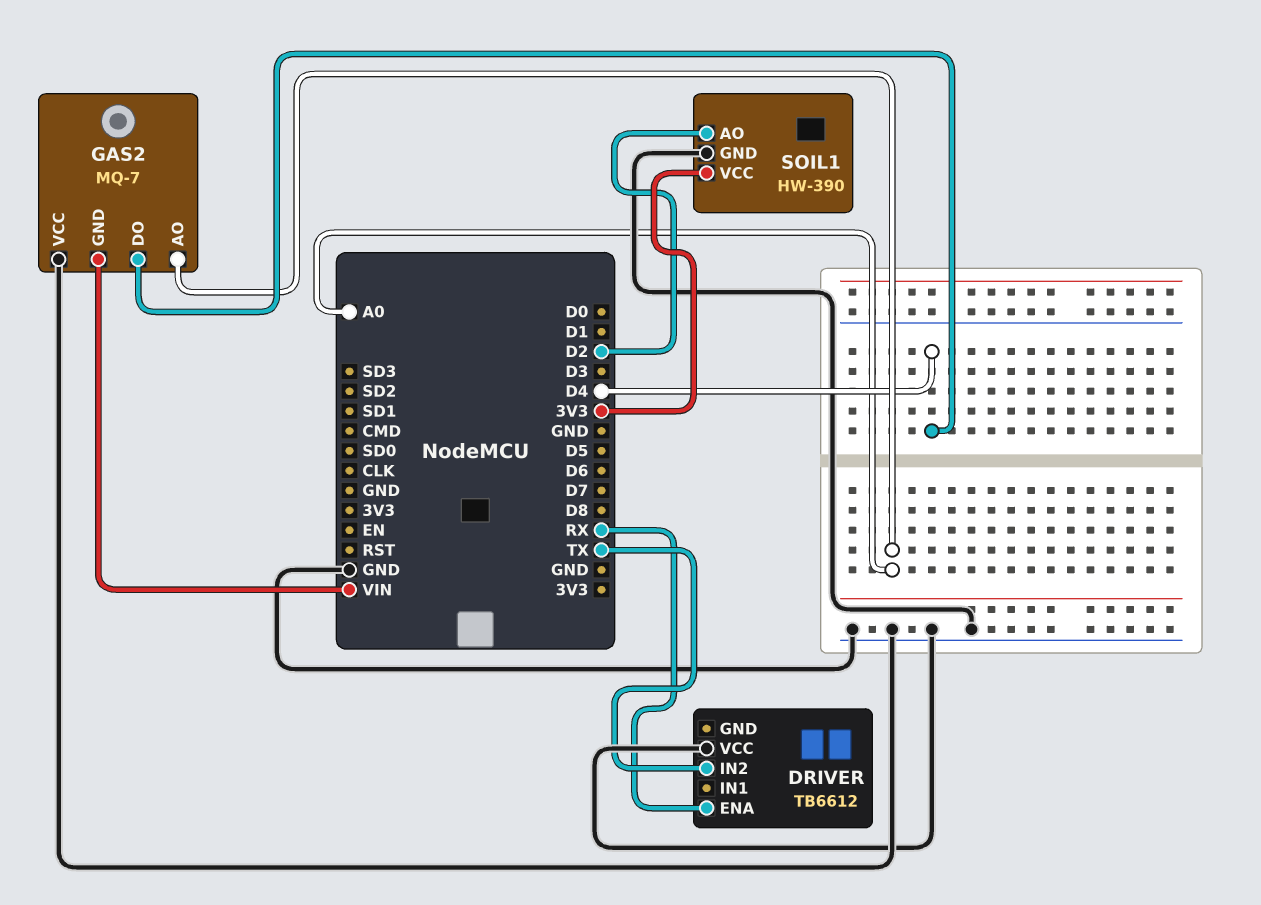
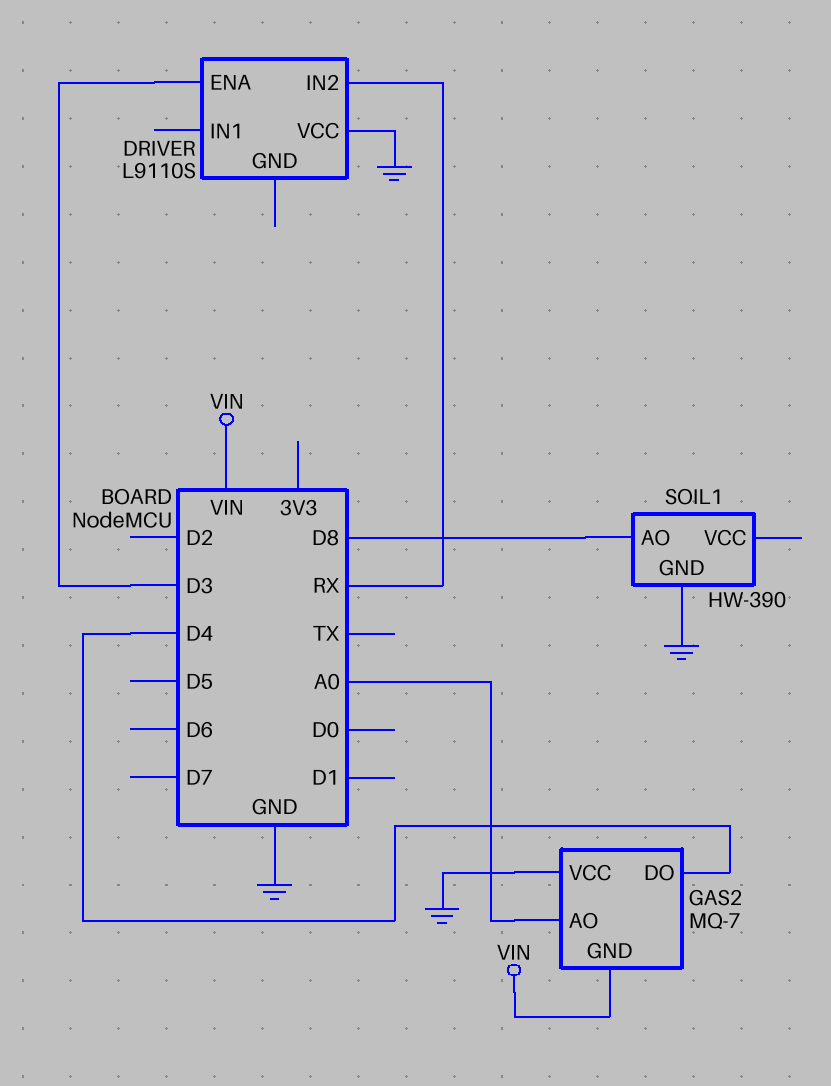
DRIVER: TB6612 -> L9110S
DRIVER pin ENA: RX -> D3
DRIVER pin IN2: TX -> RX
SOIL1 pin AO: D2 -> D8
SOIL1 pin VCC: 3V3 -> none

